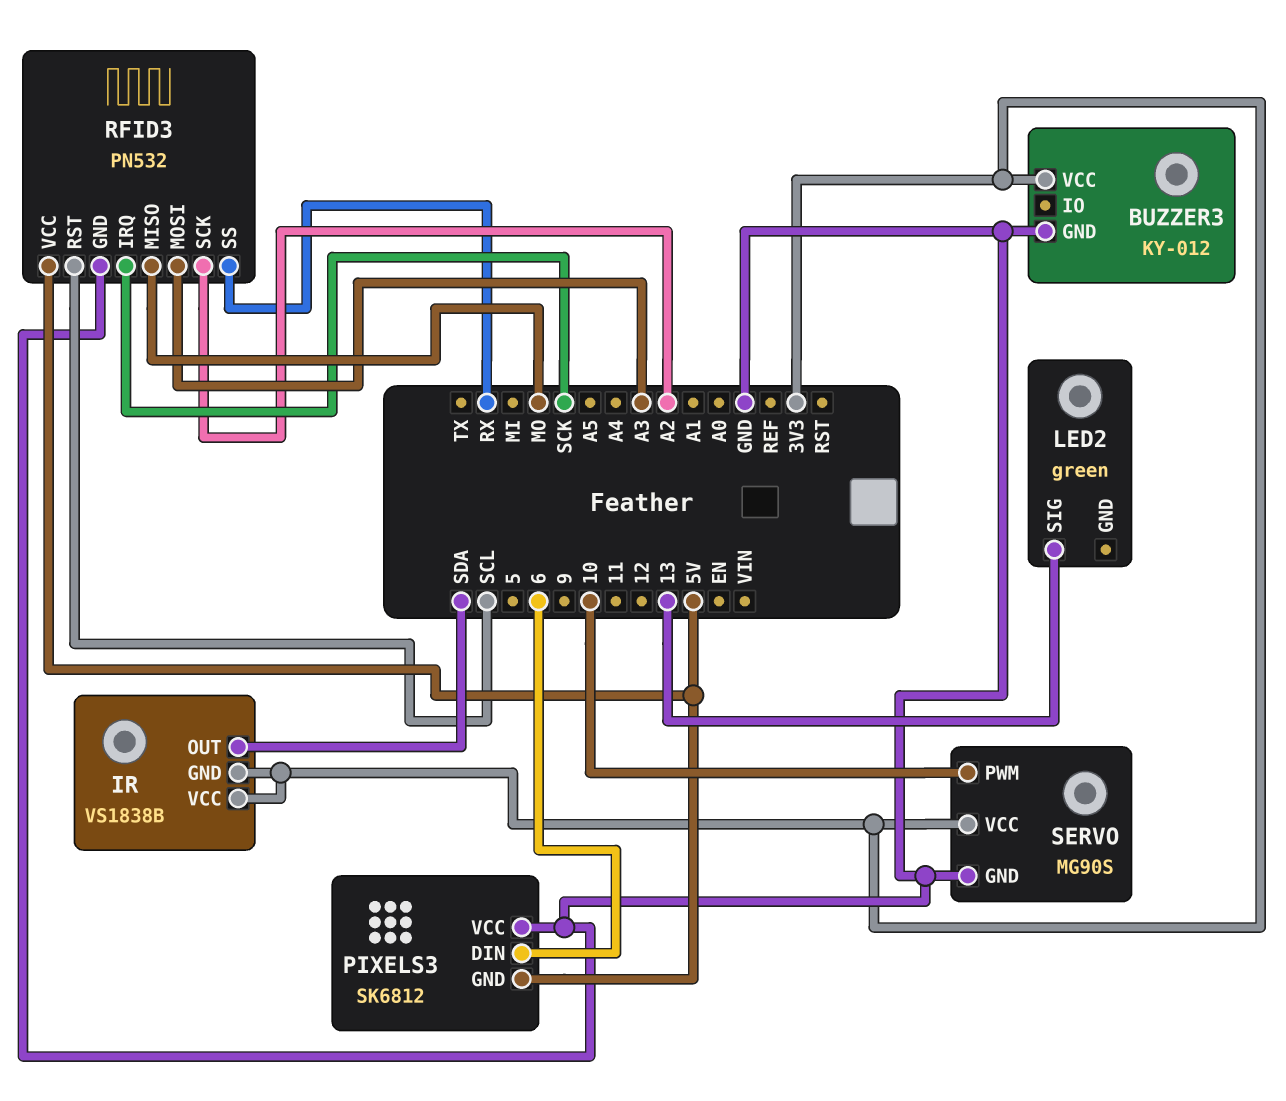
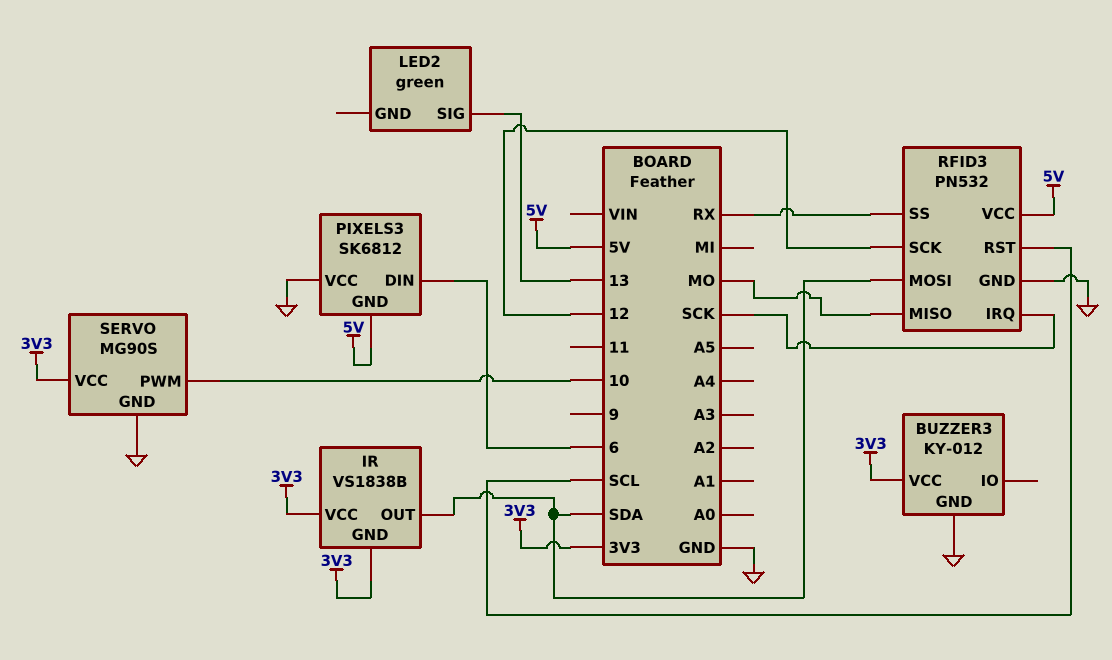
RFID3 pin MOSI: A3 -> SDA
RFID3 pin SCK: A2 -> 12

